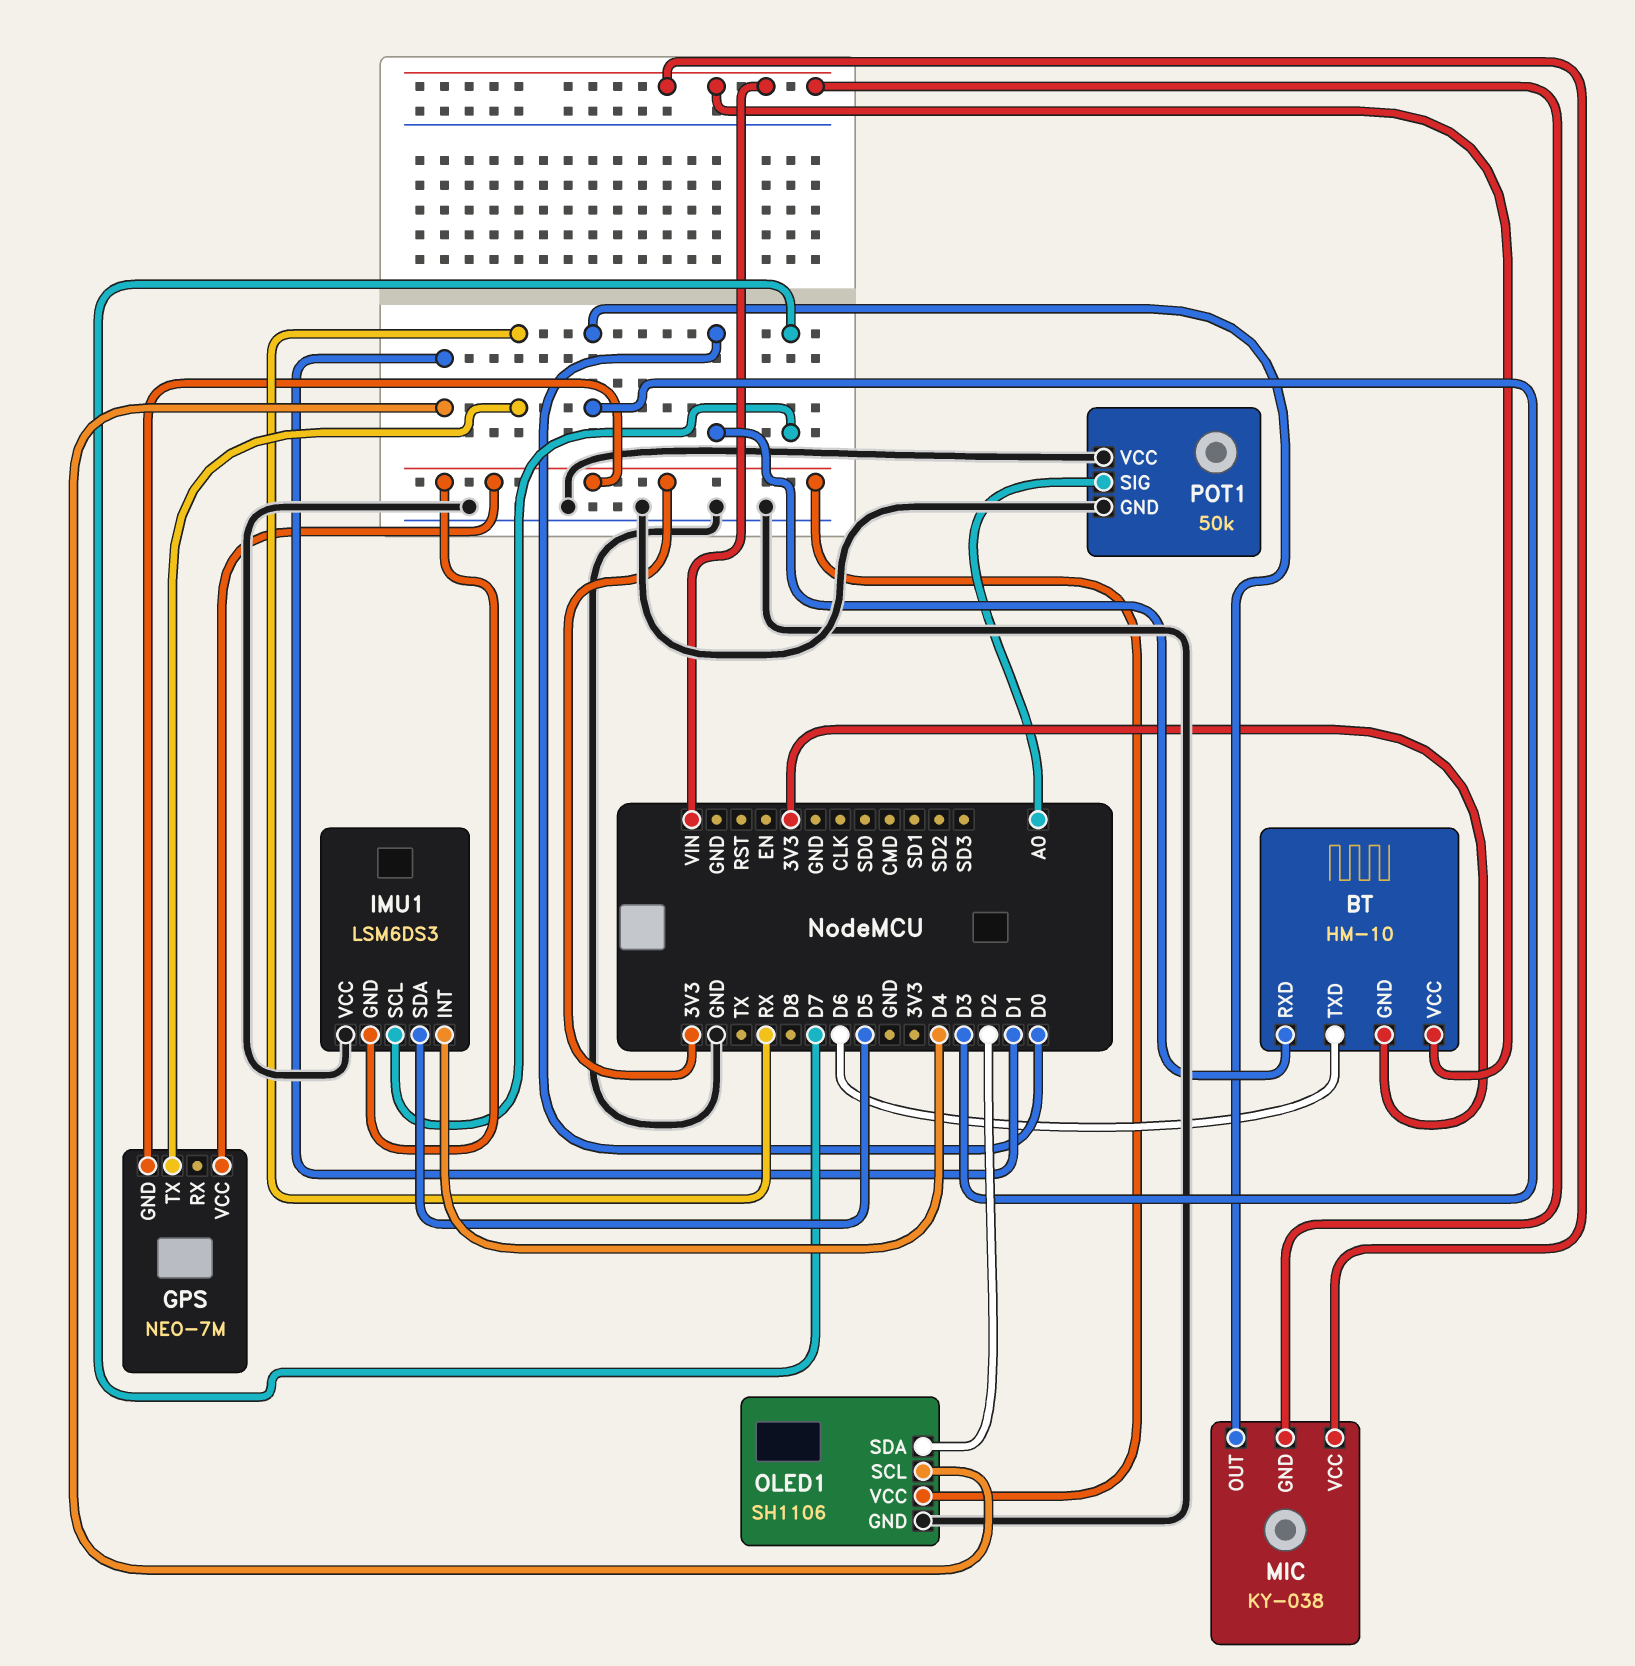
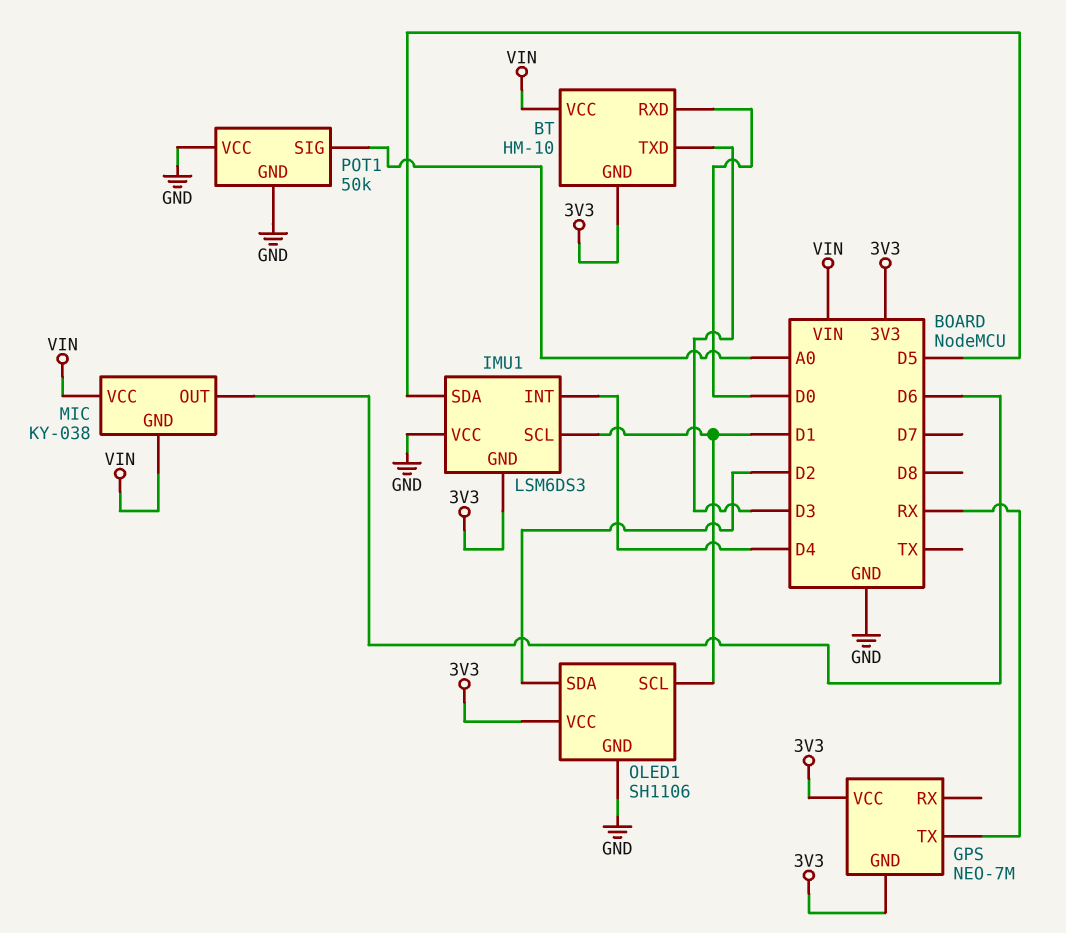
BT pin TXD: D6 -> D3
IMU1 pin SCL: D7 -> D1
MIC pin OUT: D3 -> D6

